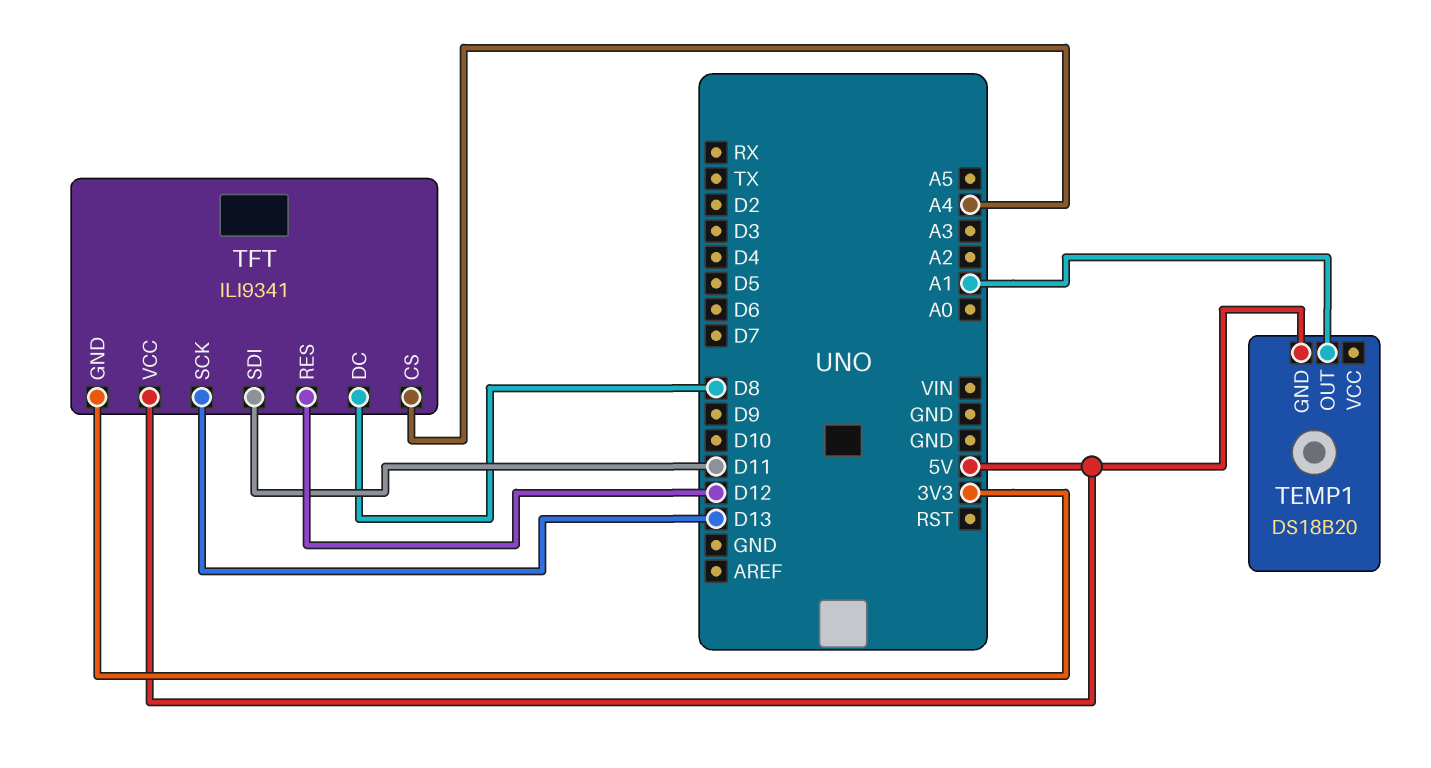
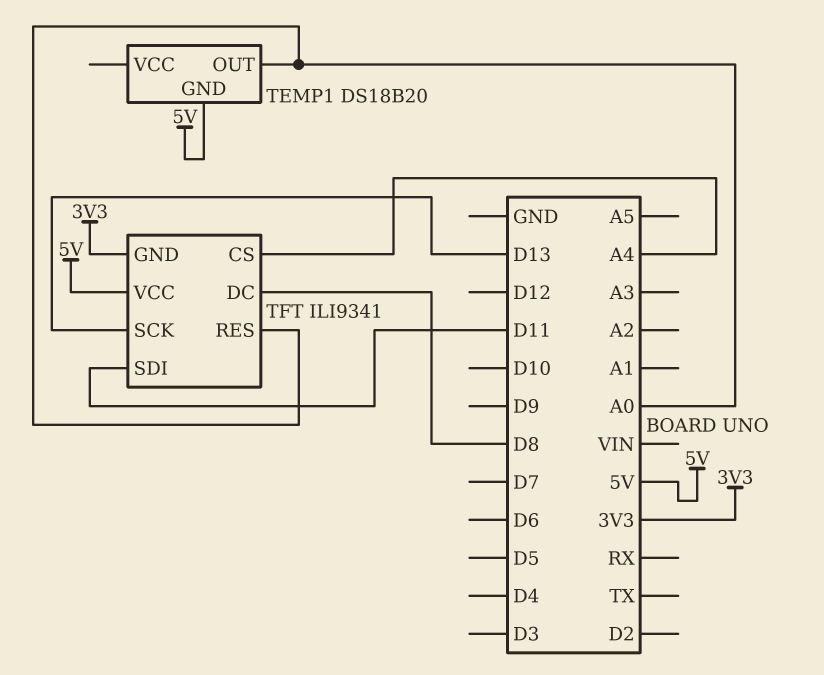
TEMP1 pin OUT: A1 -> A0
TFT pin RES: D12 -> A0

